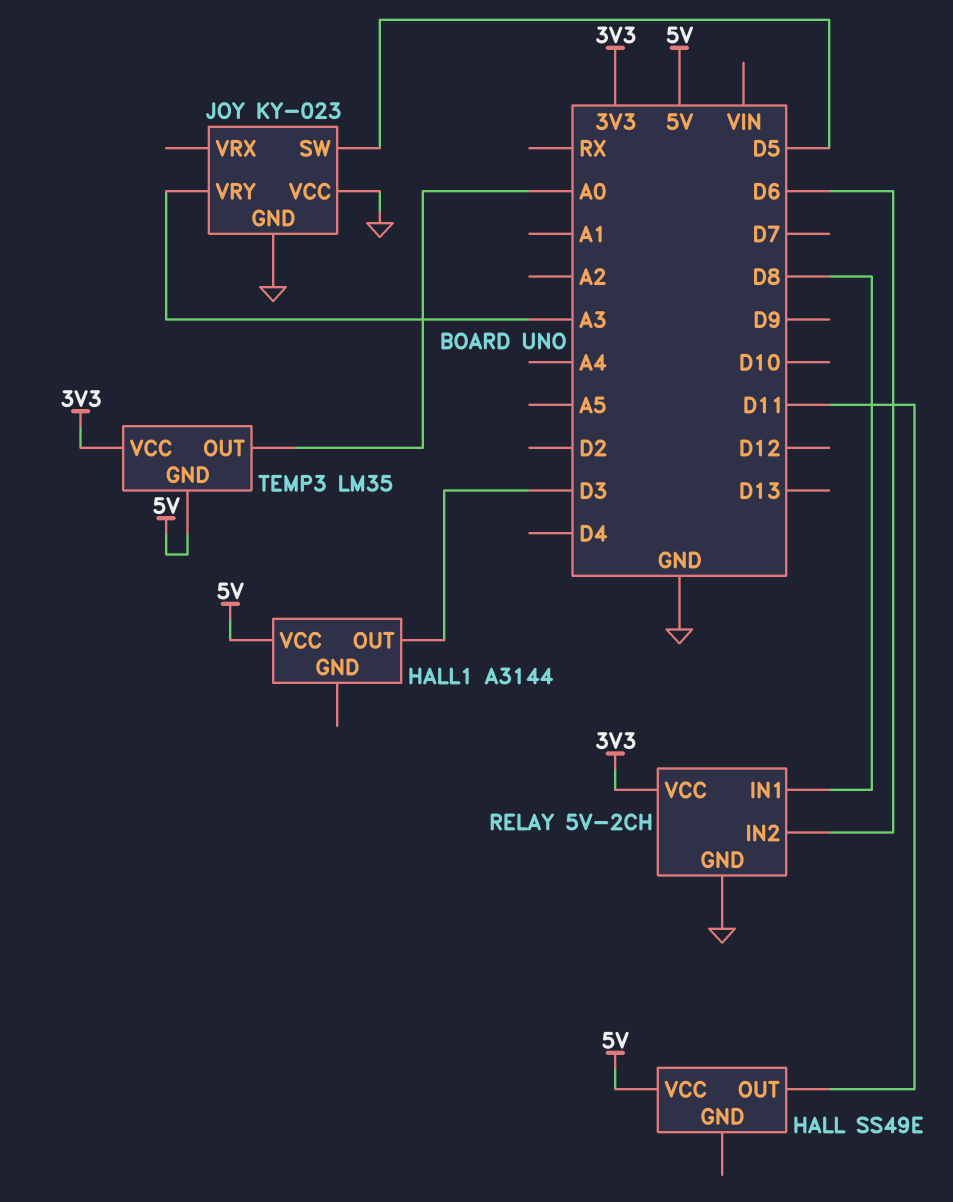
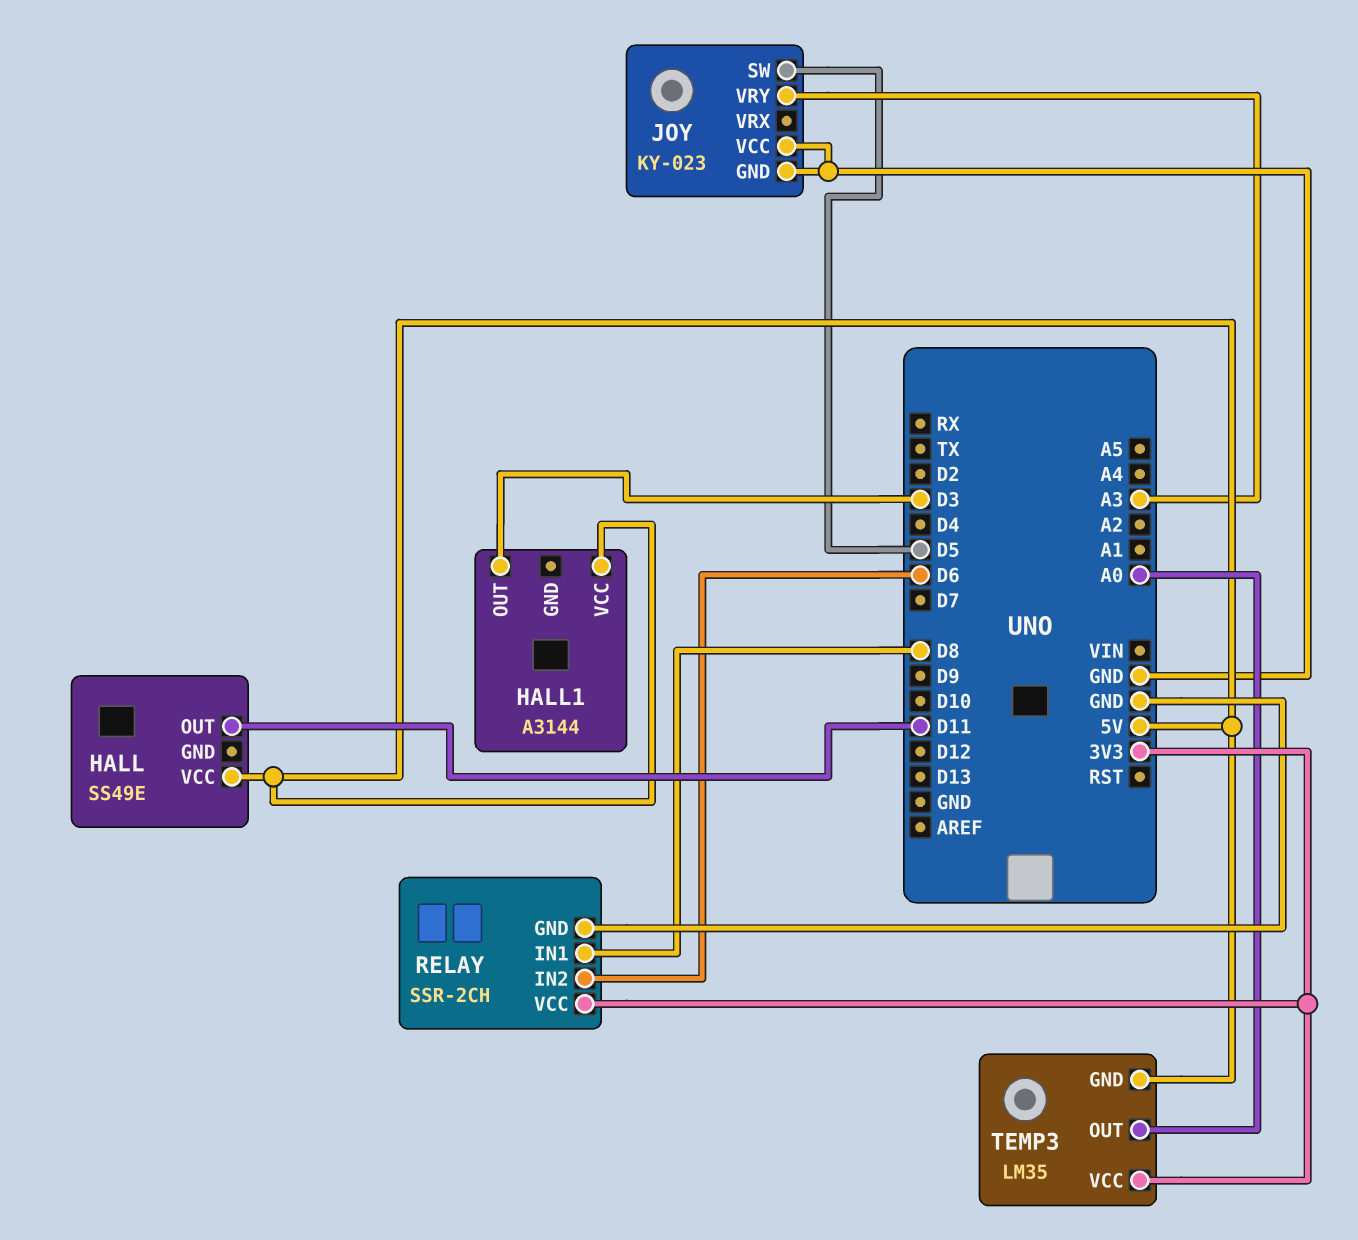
RELAY: 5V-2CH -> SSR-2CH

